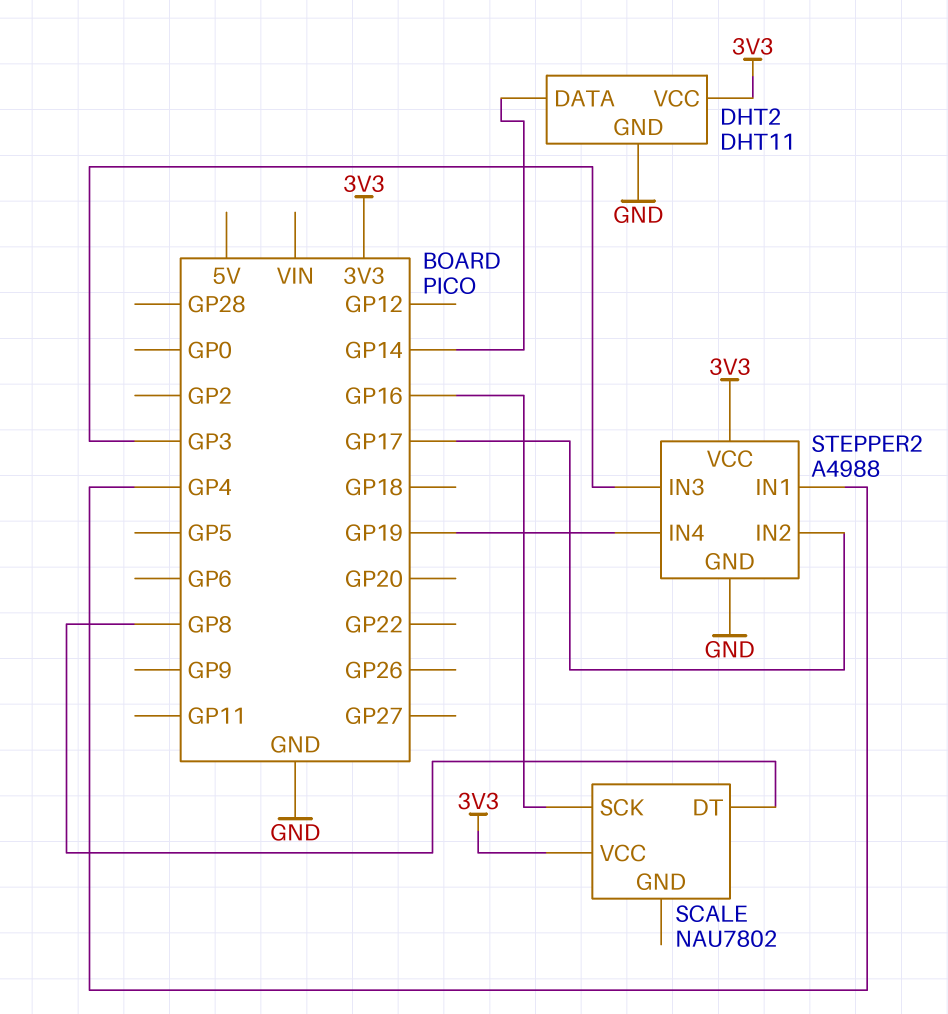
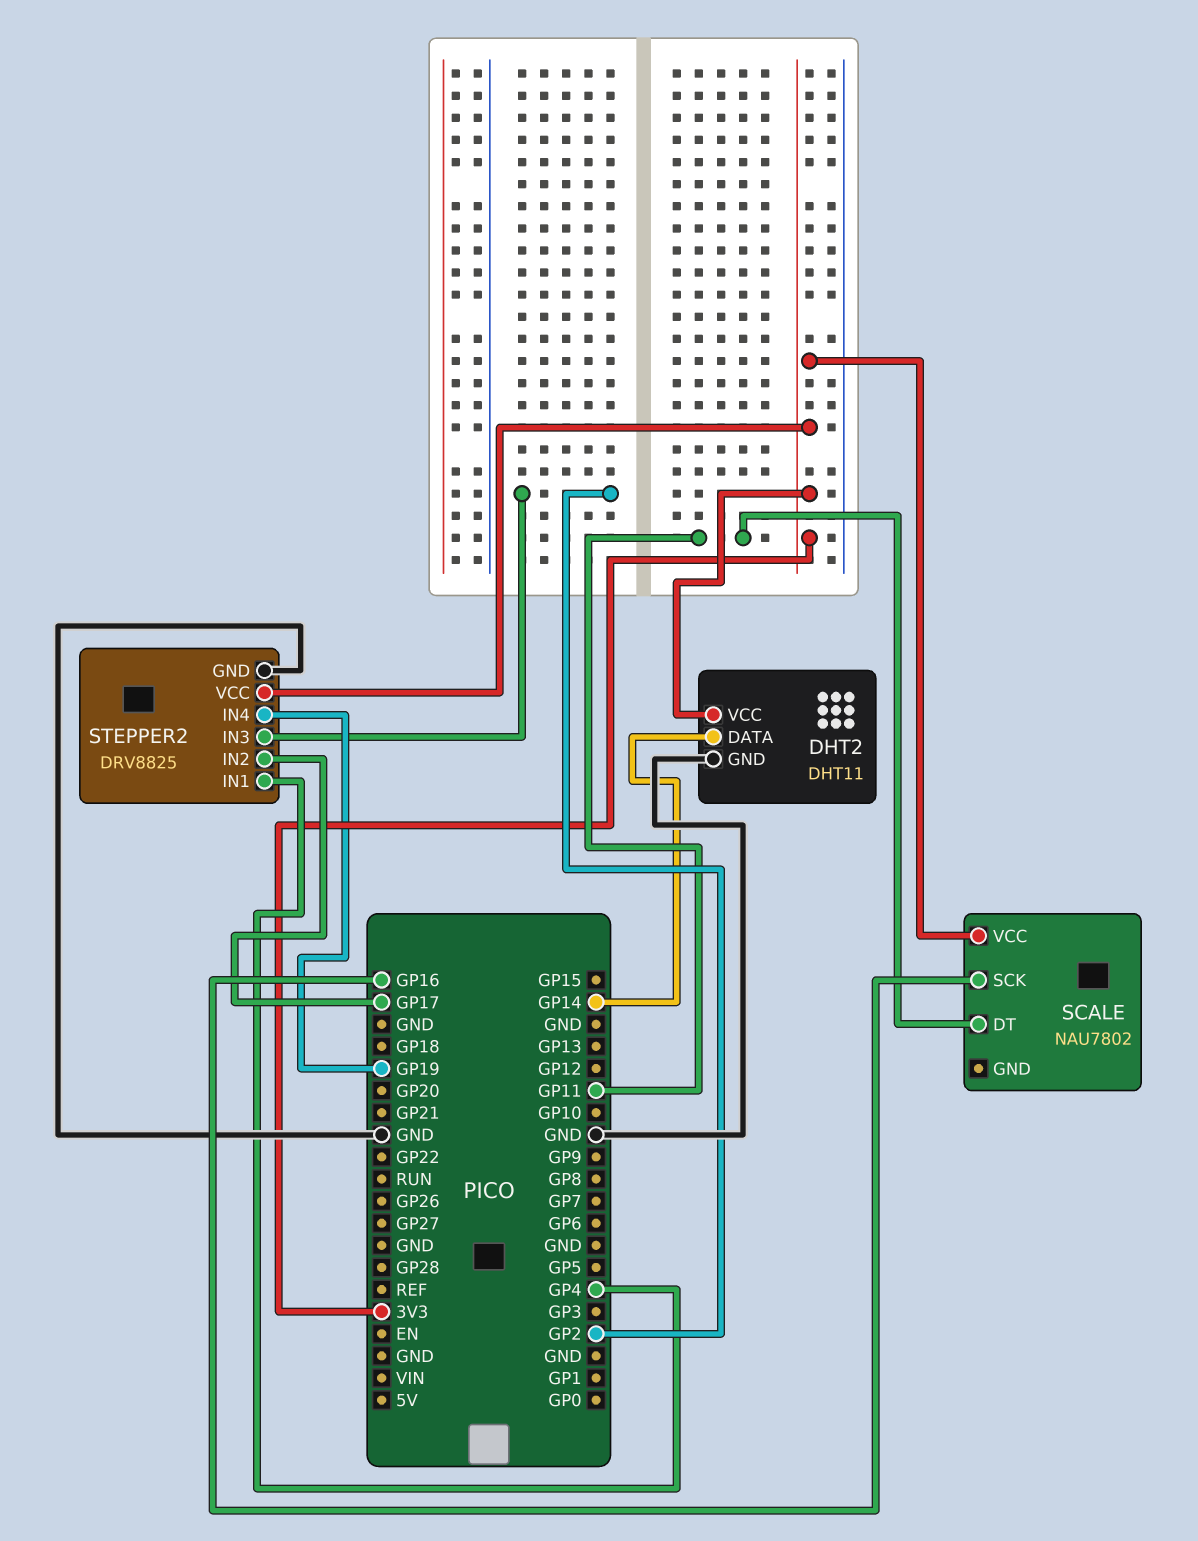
SCALE pin DT: GP8 -> GP11
STEPPER2: A4988 -> DRV8825
STEPPER2 pin IN3: GP3 -> GP2

